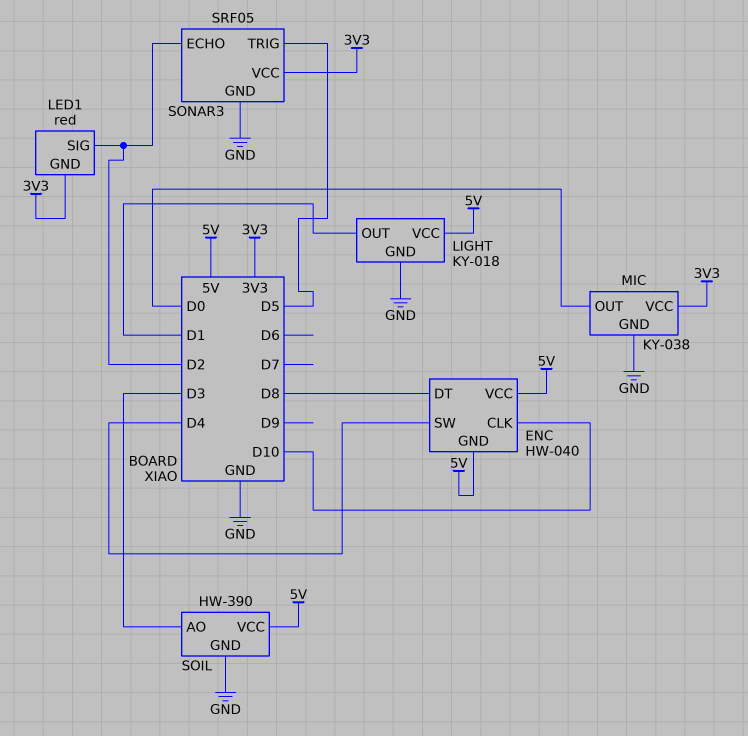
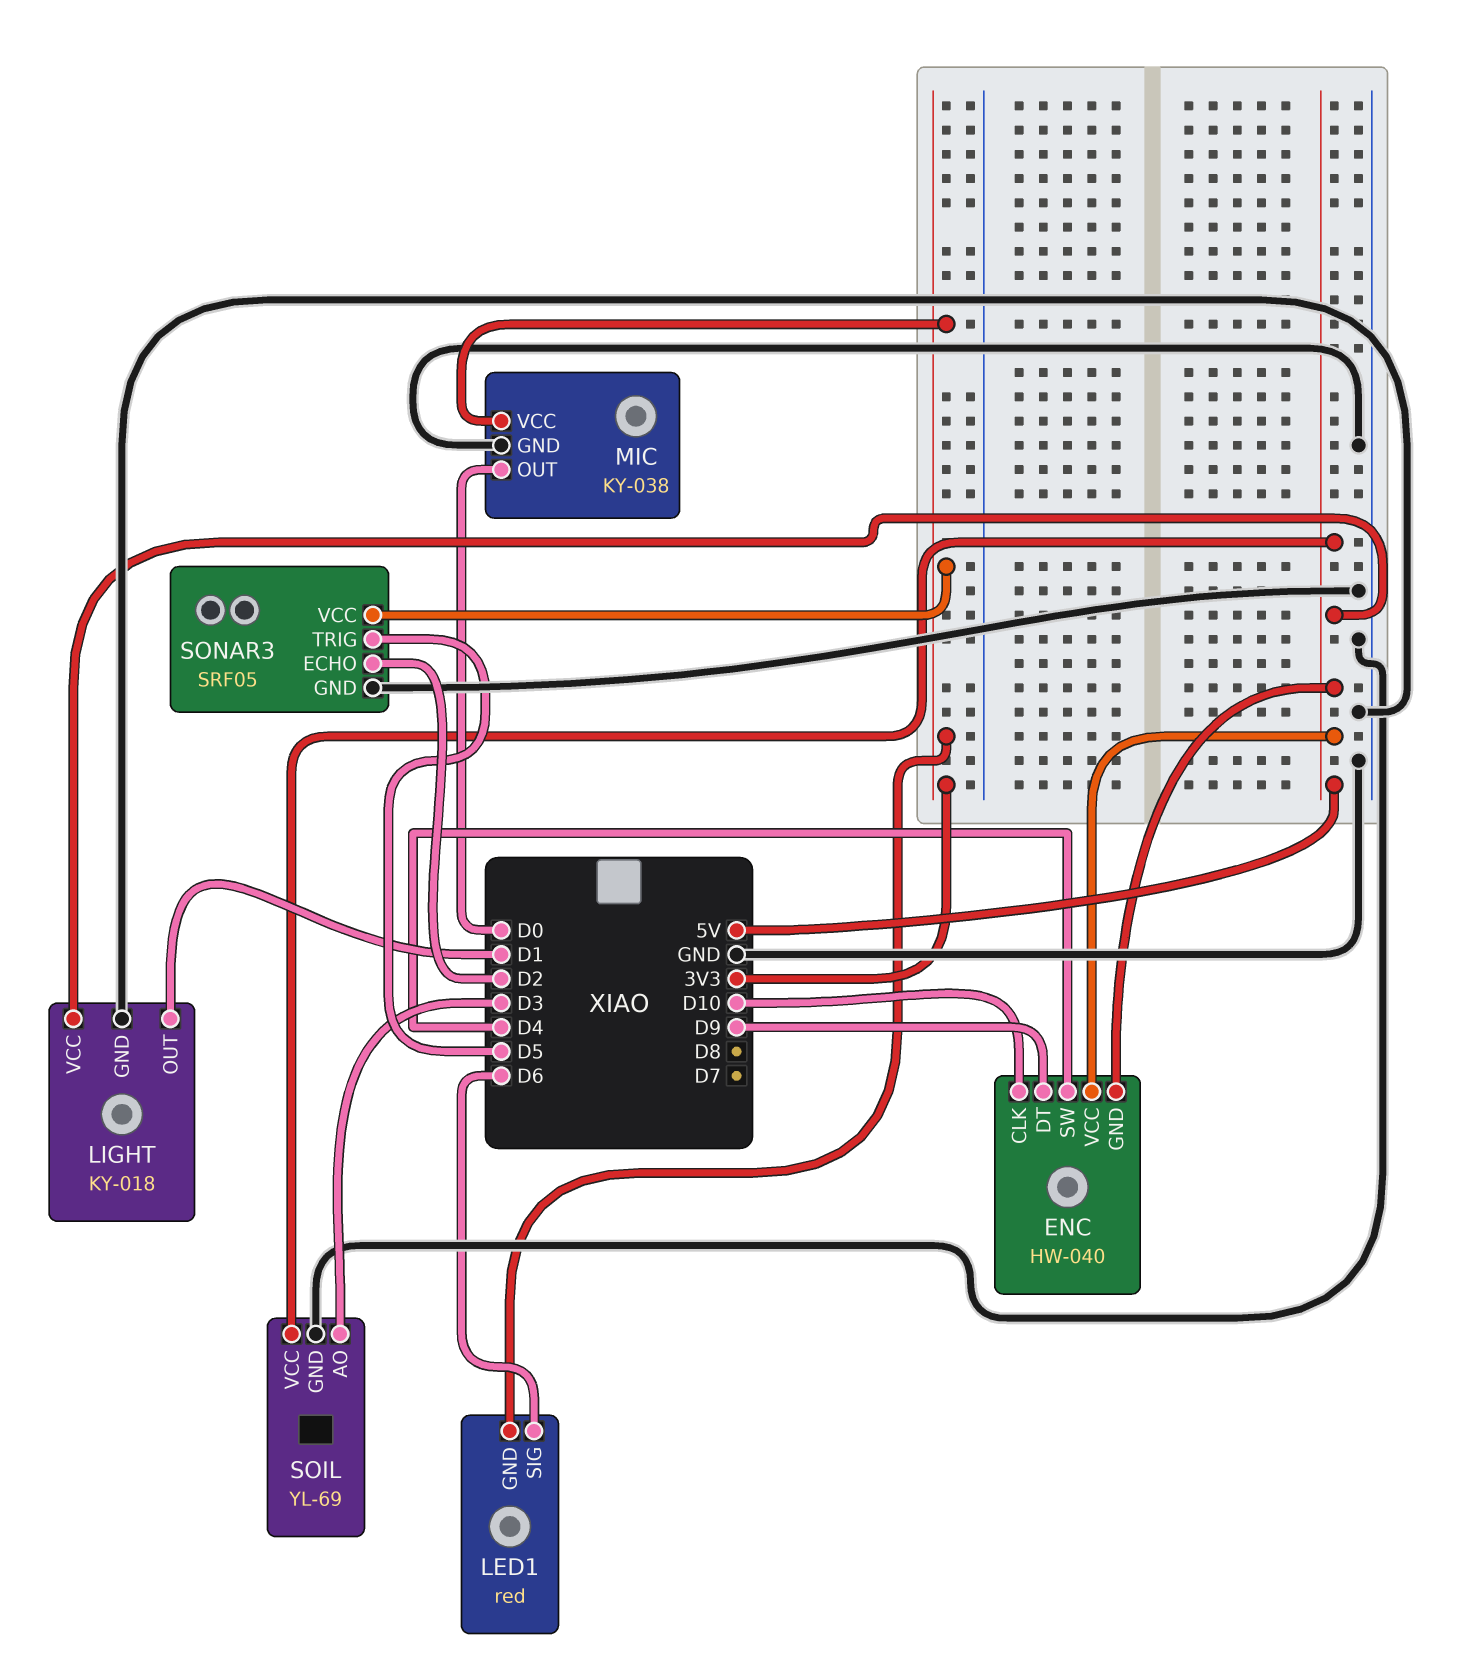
ENC pin DT: D8 -> D9
LED1 pin SIG: D2 -> D6
SOIL: HW-390 -> YL-69

